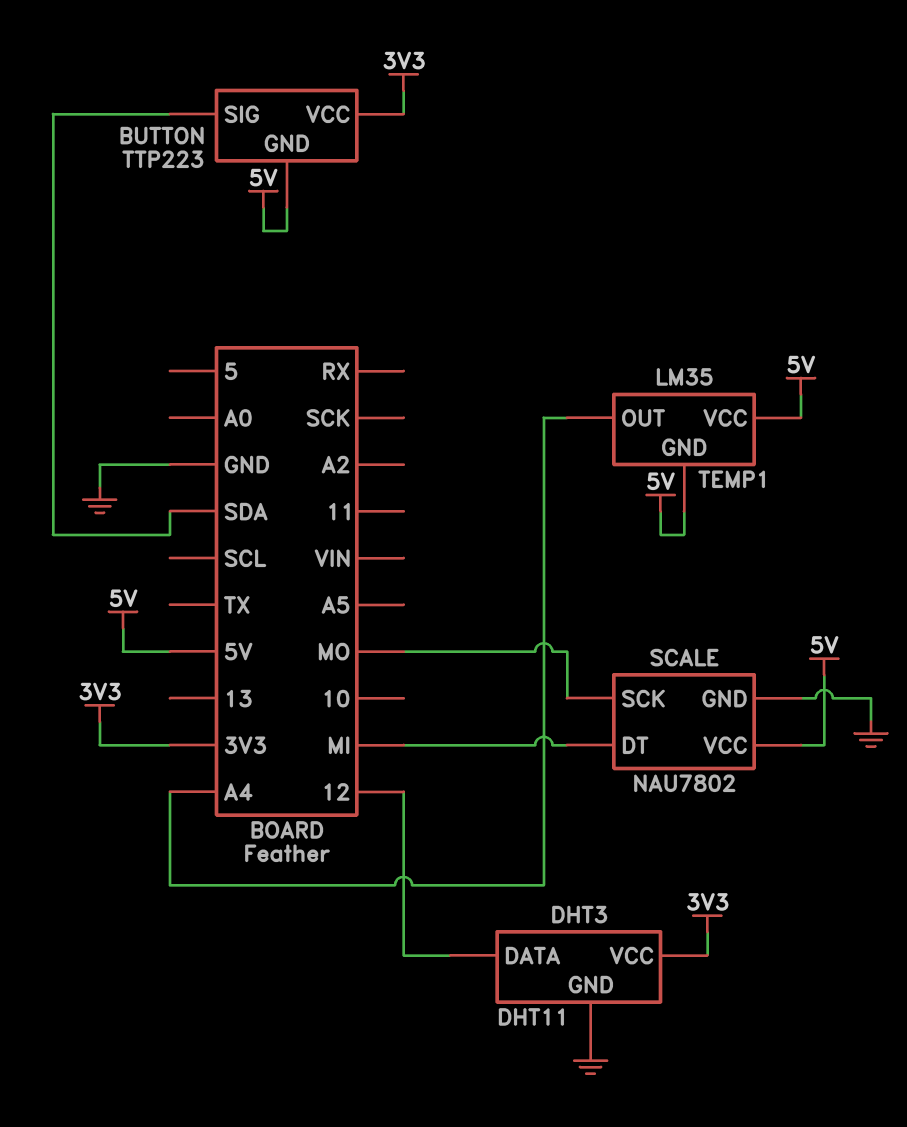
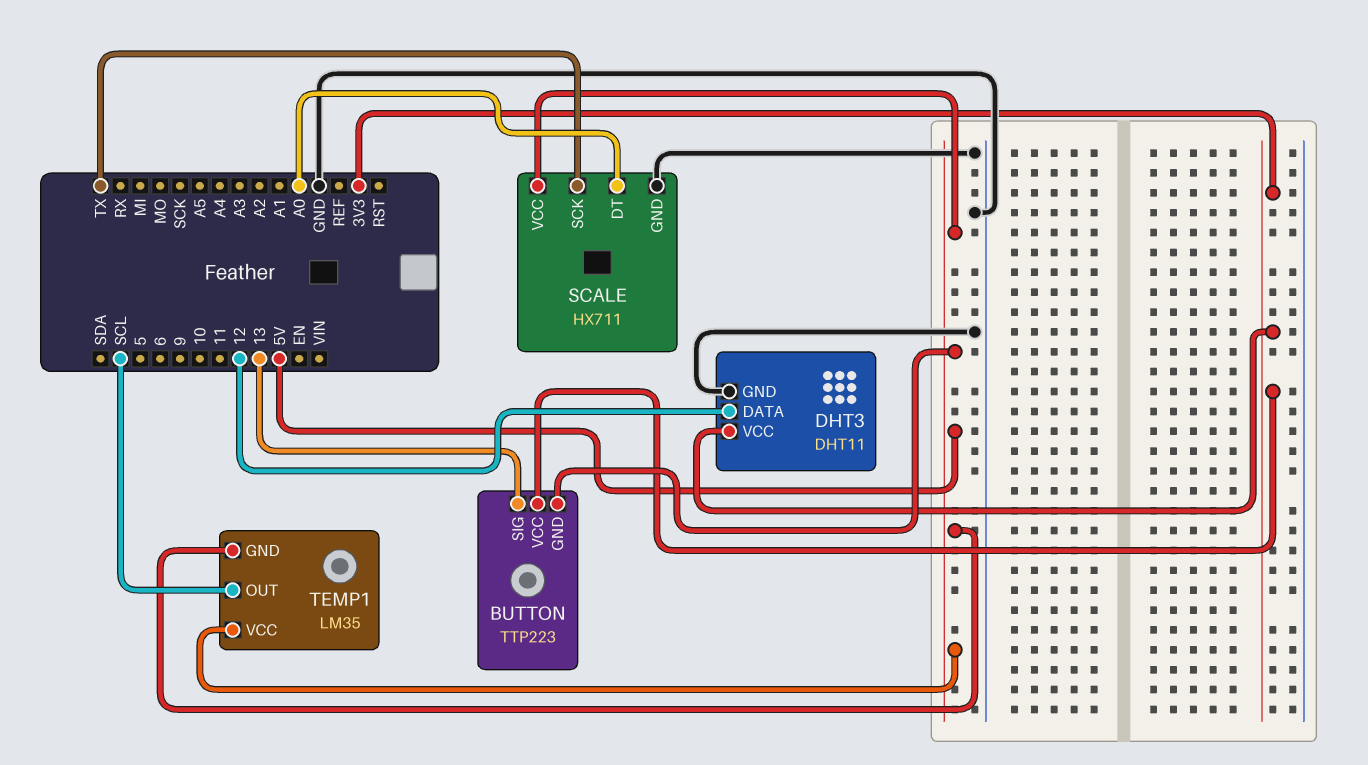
BUTTON pin SIG: SDA -> 13
SCALE: NAU7802 -> HX711
SCALE pin DT: MI -> A0
SCALE pin SCK: MO -> TX
TEMP1 pin OUT: A4 -> SCL

